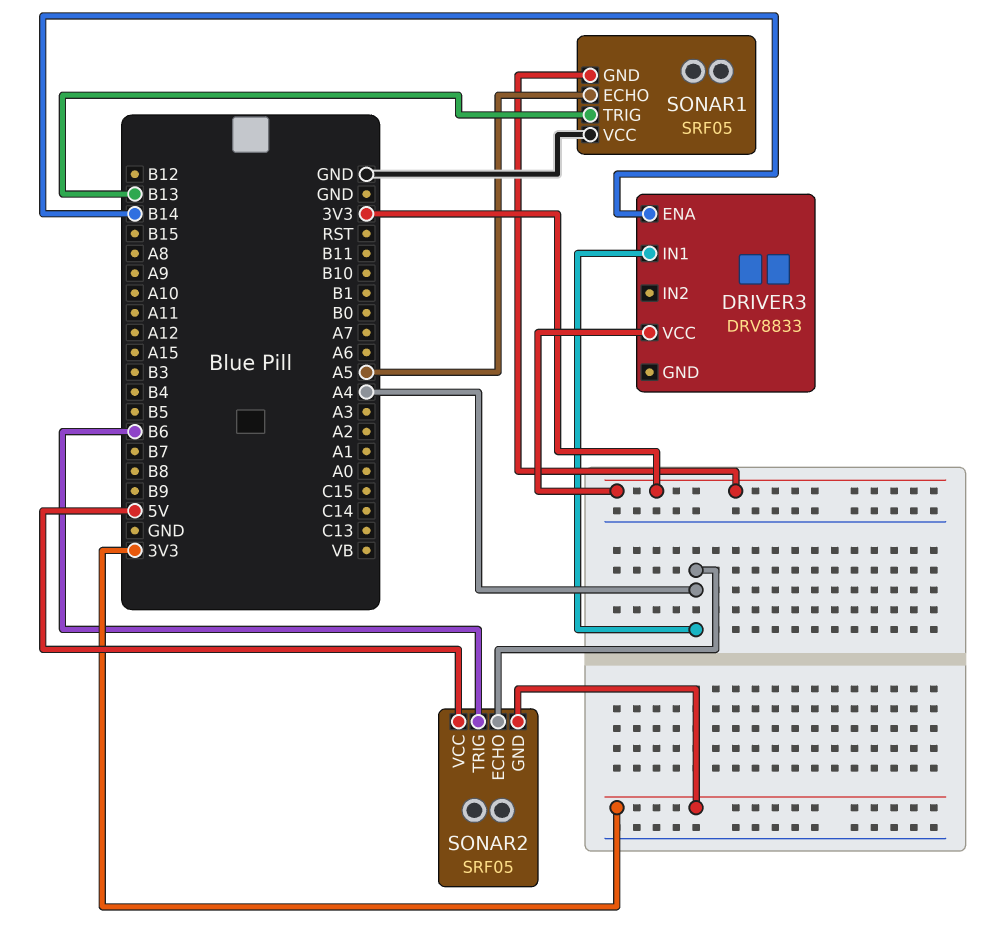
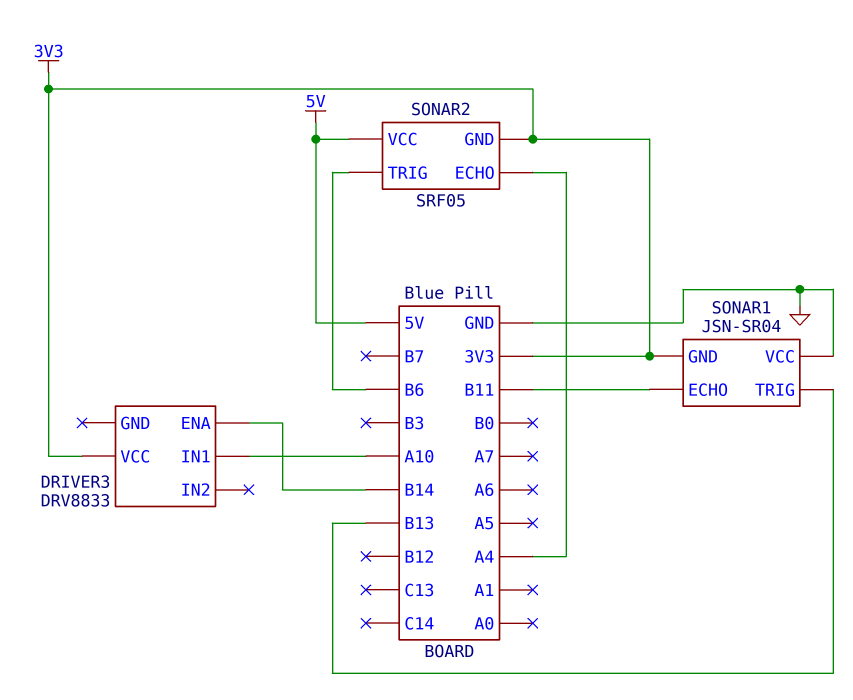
DRIVER3 pin IN1: A4 -> A10
SONAR1: SRF05 -> JSN-SR04
SONAR1 pin ECHO: A5 -> B11

